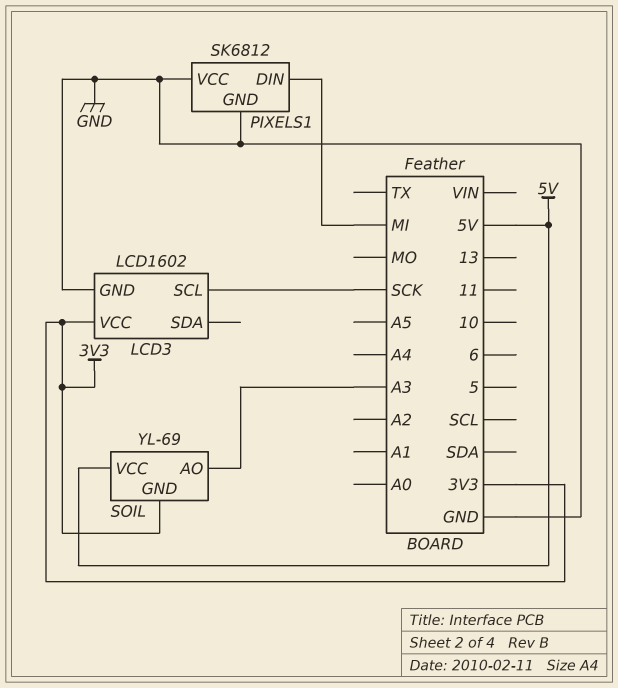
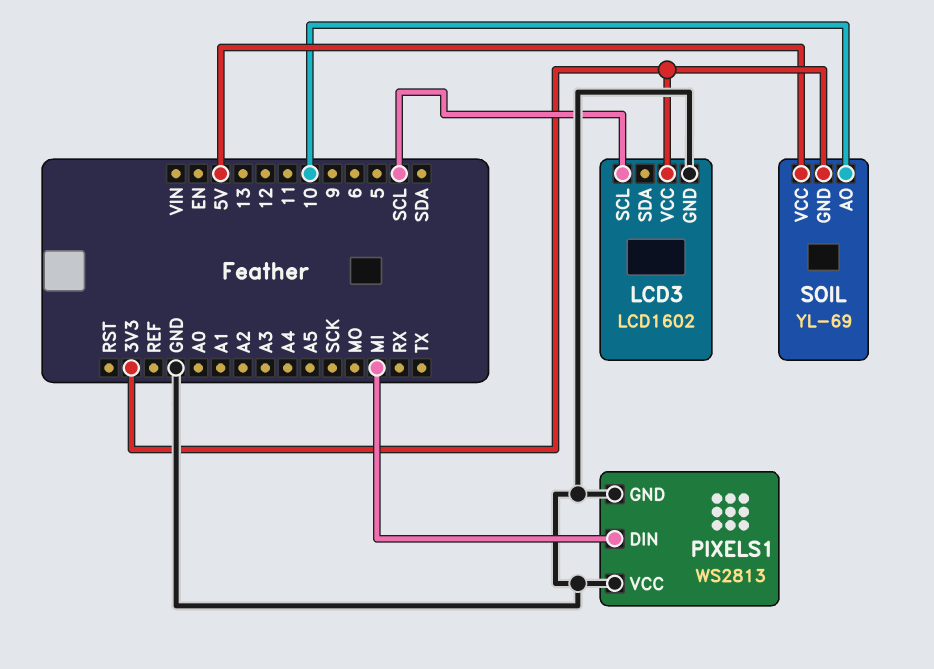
LCD3 pin SCL: SCK -> SCL
PIXELS1: SK6812 -> WS2813
SOIL pin AO: A3 -> 10

